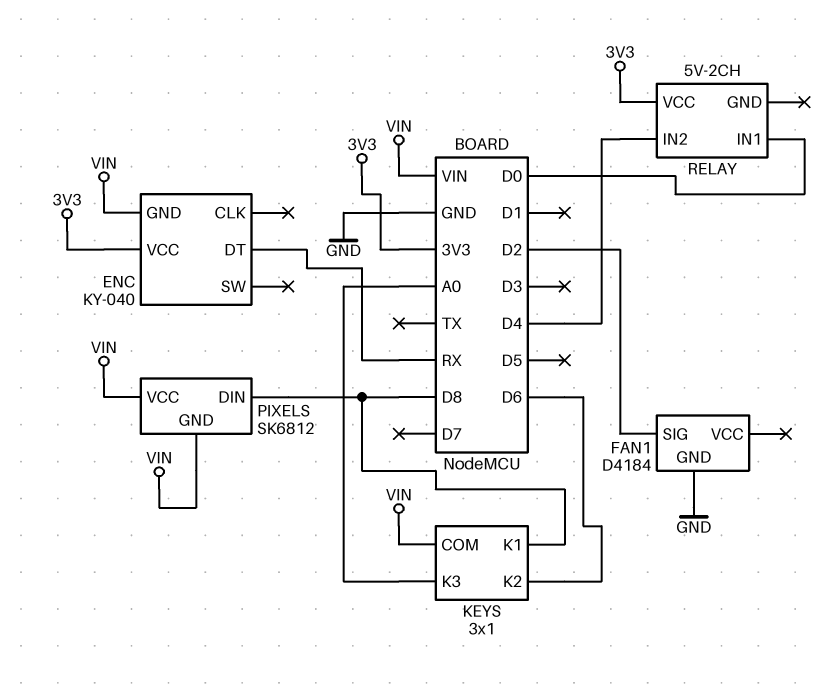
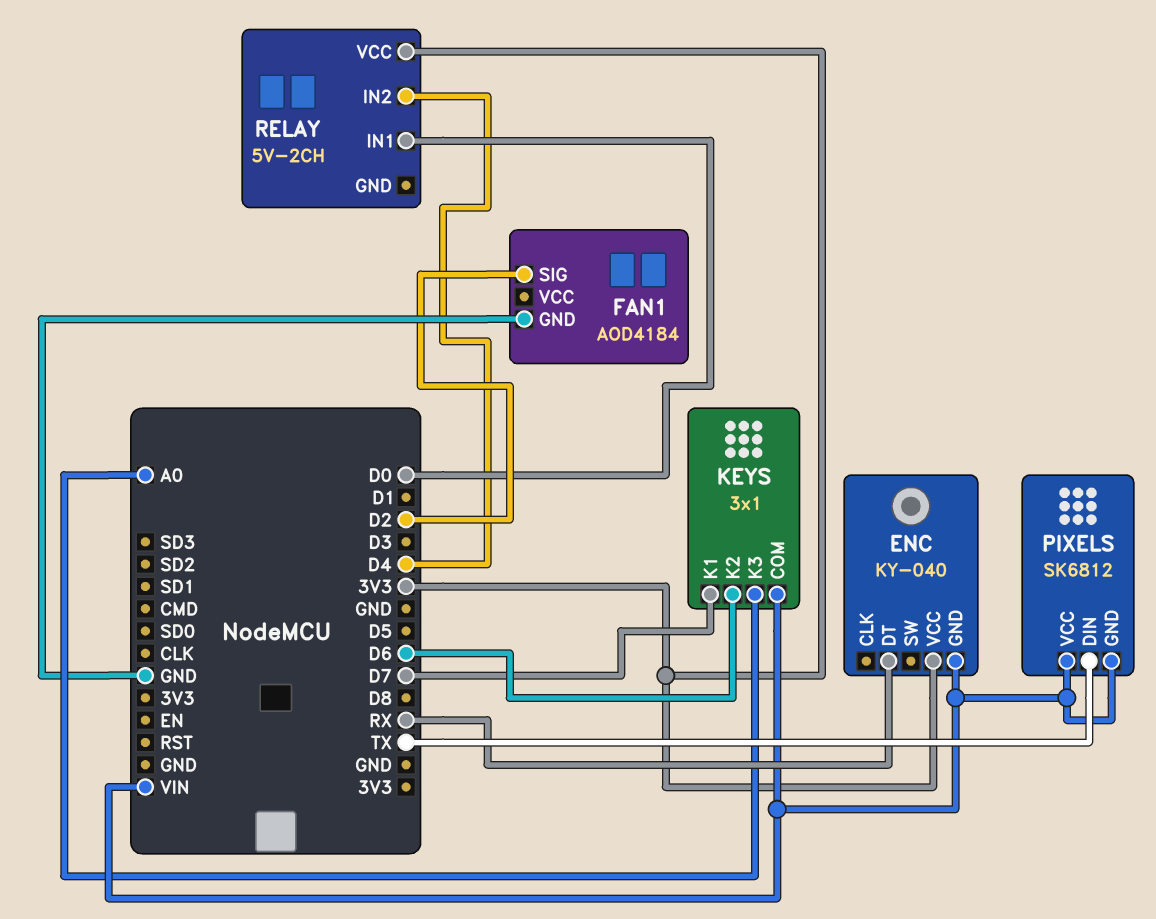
FAN1: D4184 -> AOD4184
KEYS pin K1: D8 -> D7
PIXELS pin DIN: D8 -> TX

